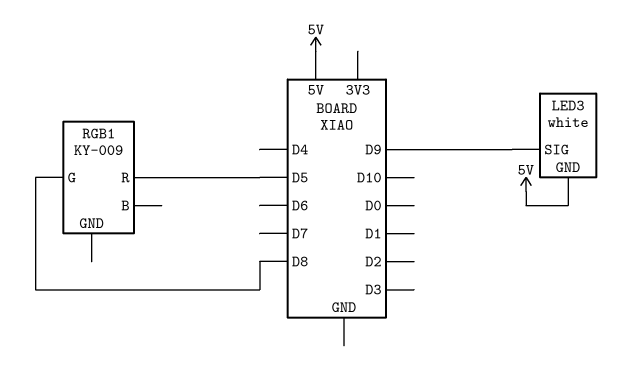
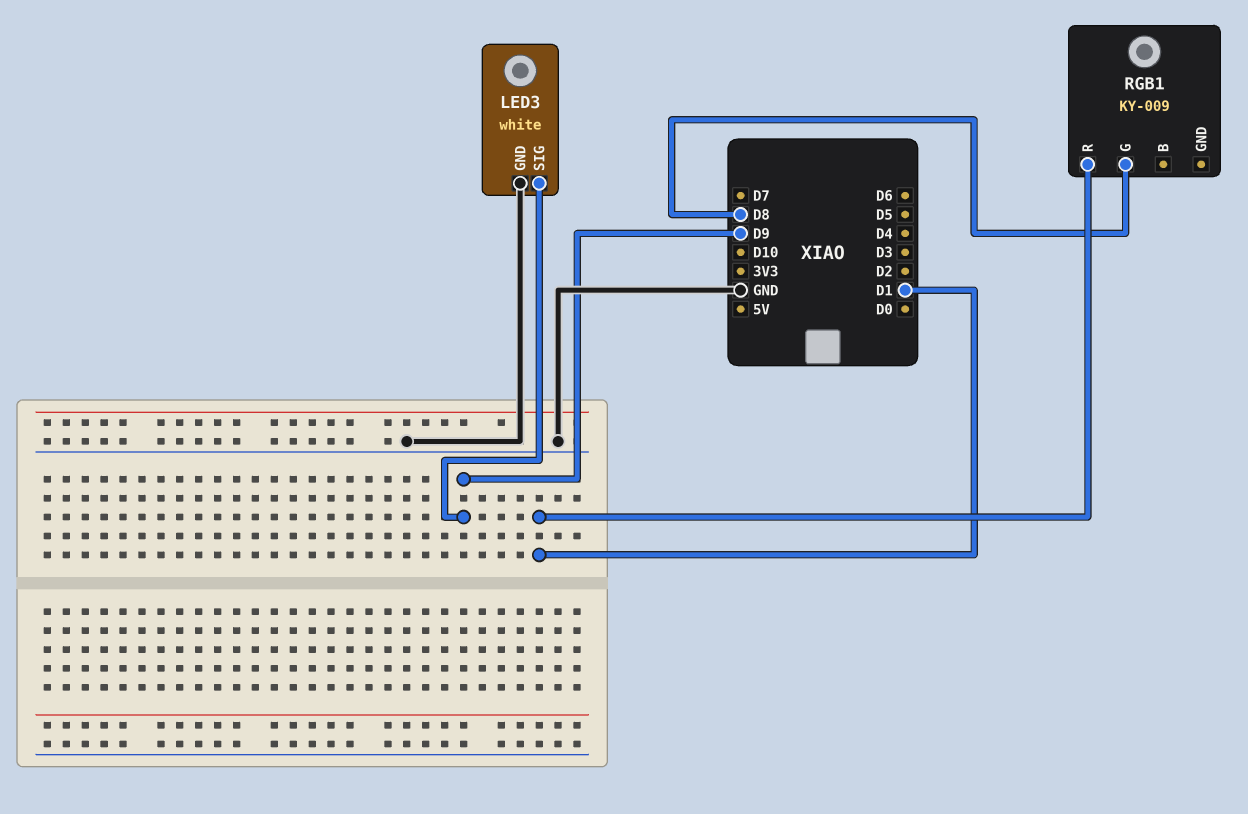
LED3 pin GND: 5V -> GND
RGB1 pin R: D5 -> D1

